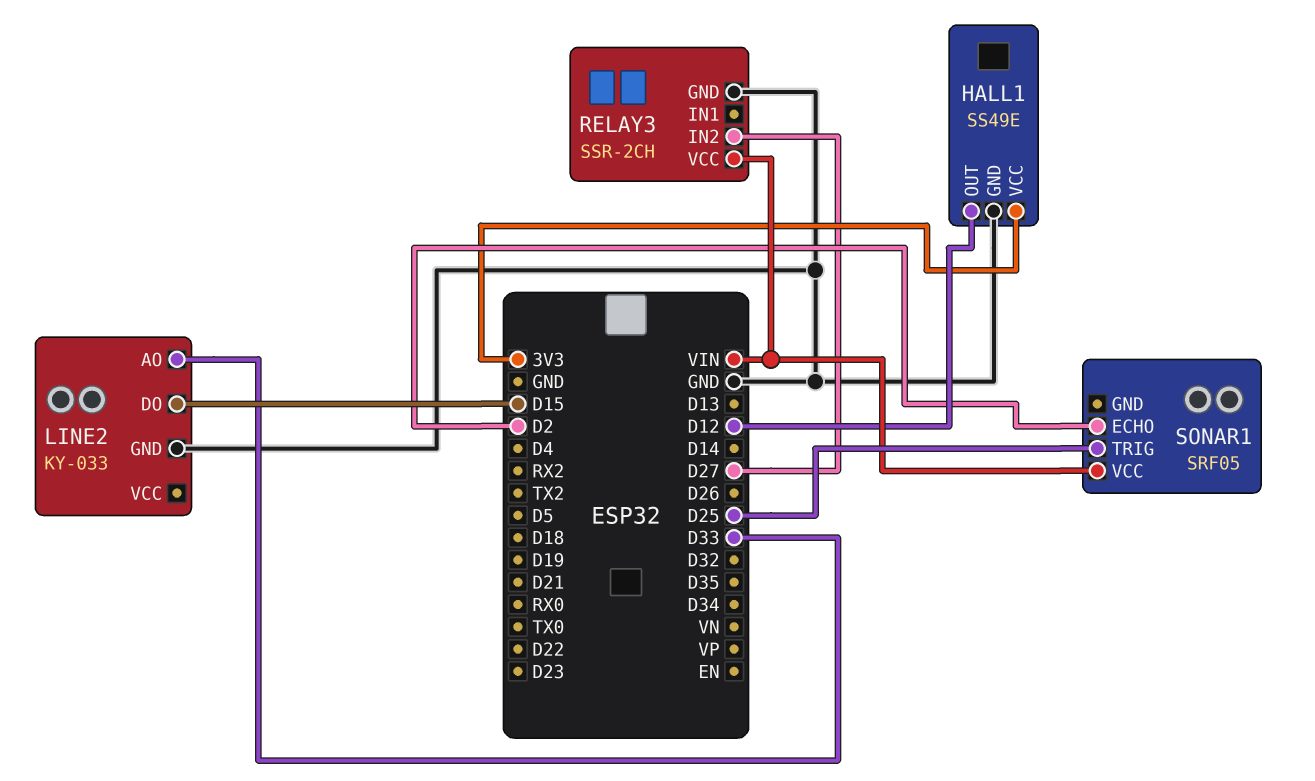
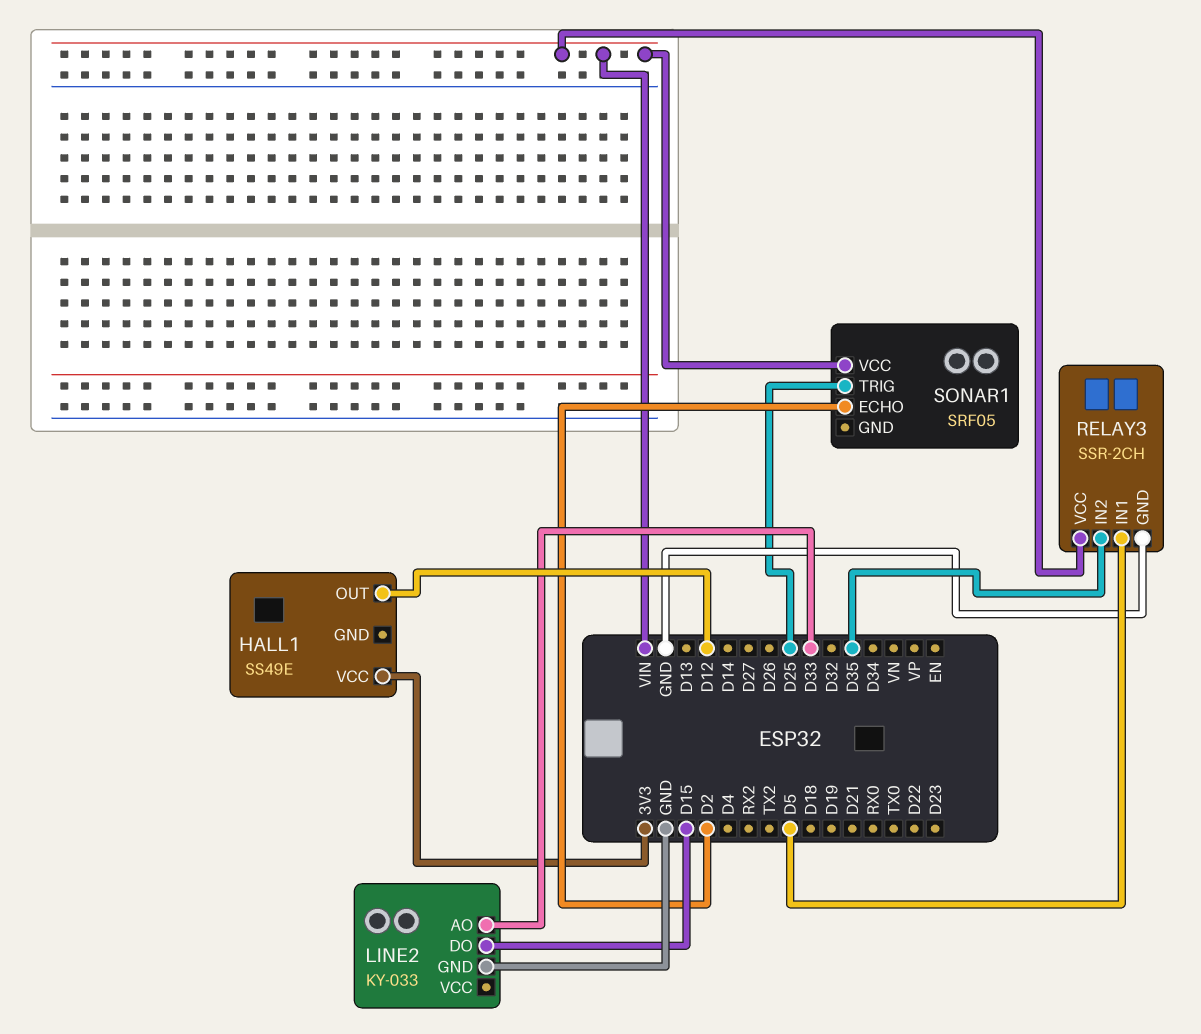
HALL1 pin GND: GND -> none
RELAY3 pin IN1: none -> D5
RELAY3 pin IN2: D27 -> D35

